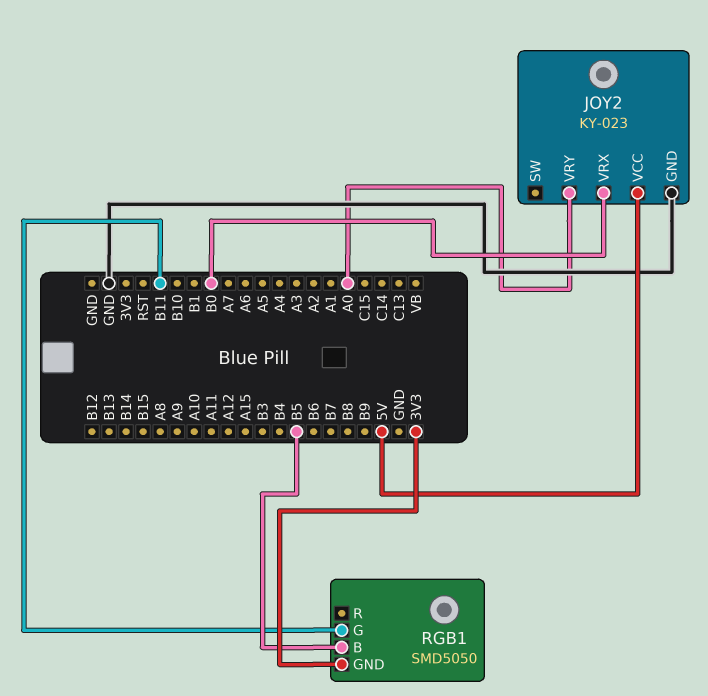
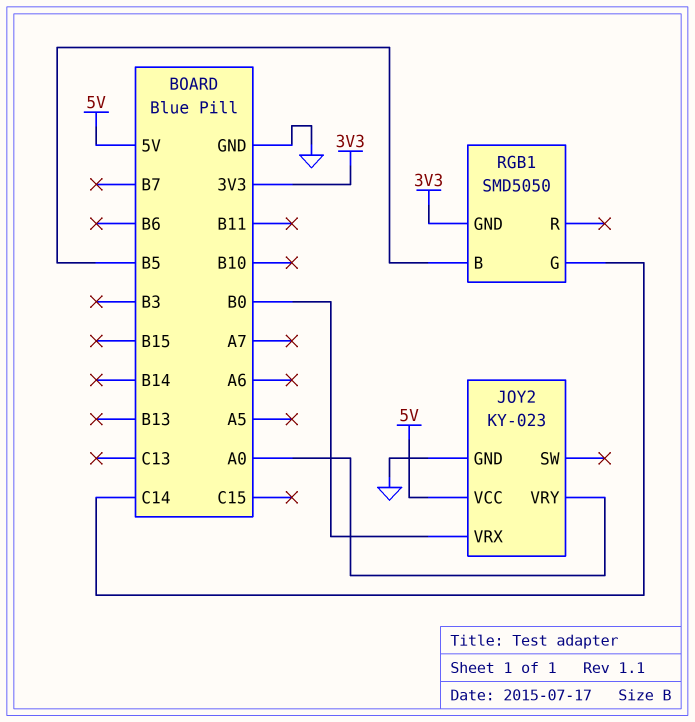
RGB1 pin G: B11 -> C14

